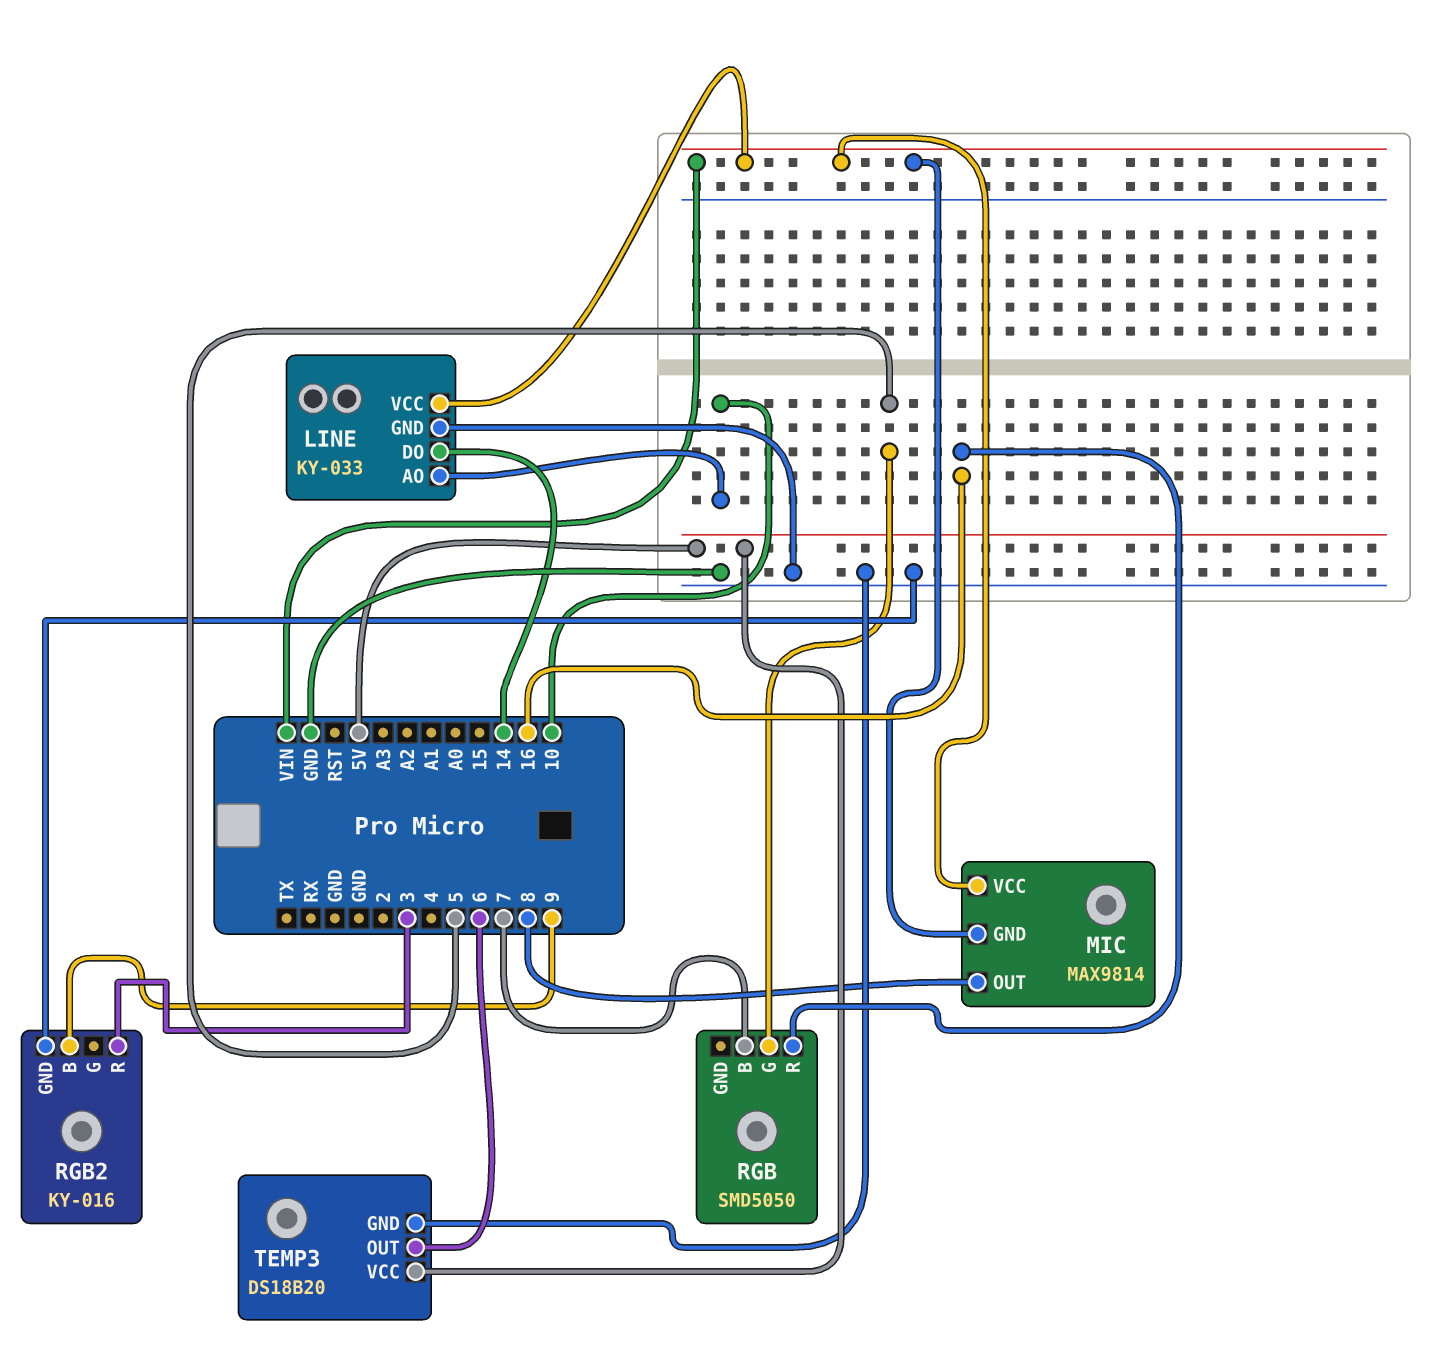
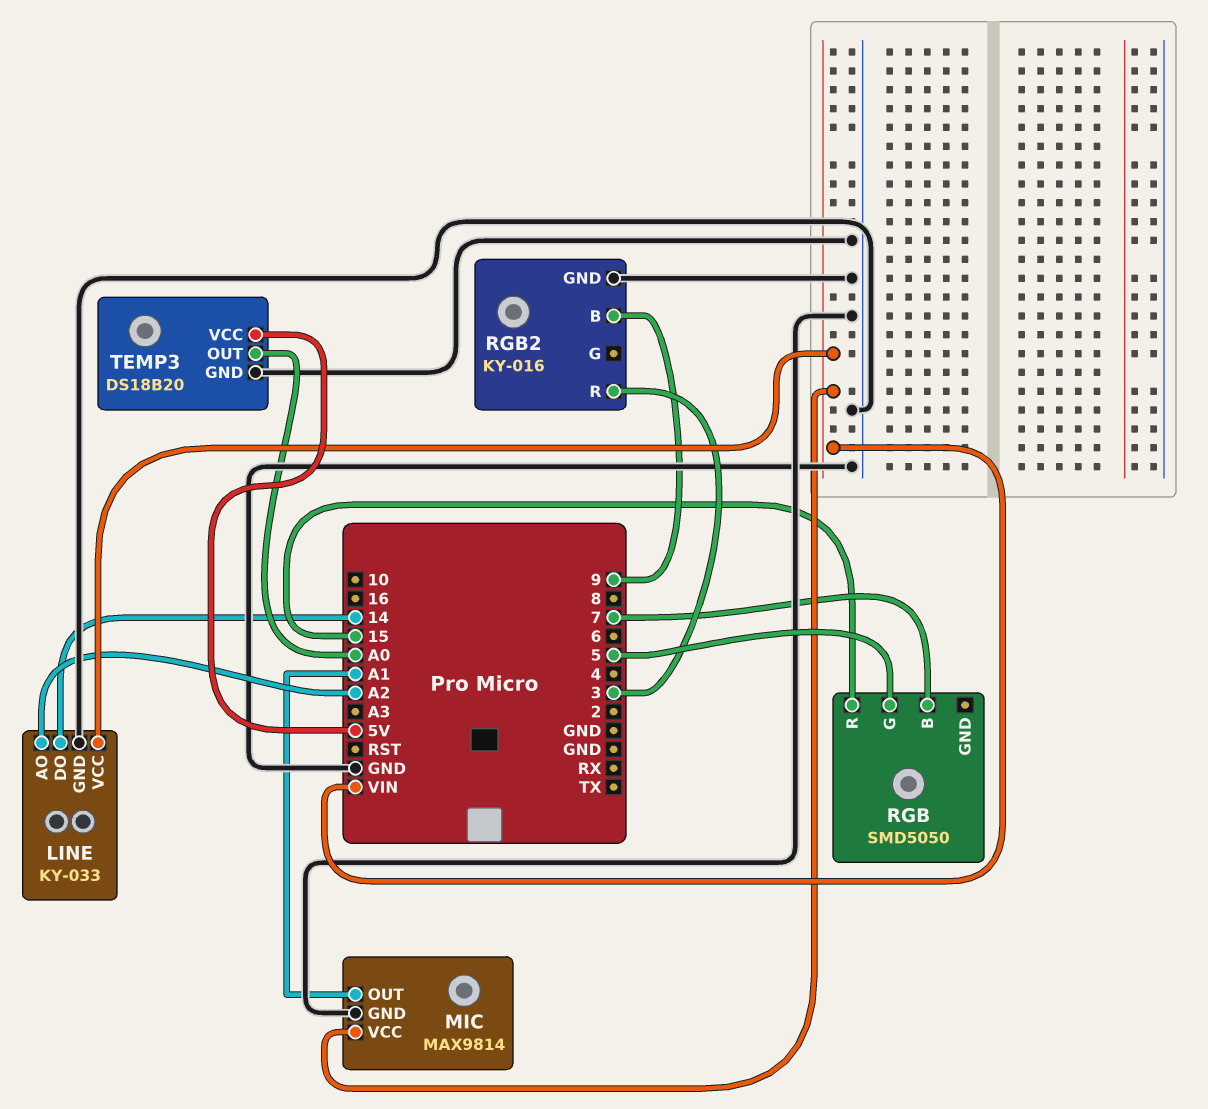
LINE pin AO: 10 -> A2
MIC pin GND: VIN -> GND
MIC pin OUT: 8 -> A1
RGB pin R: 16 -> 15
TEMP3 pin OUT: 6 -> A0

